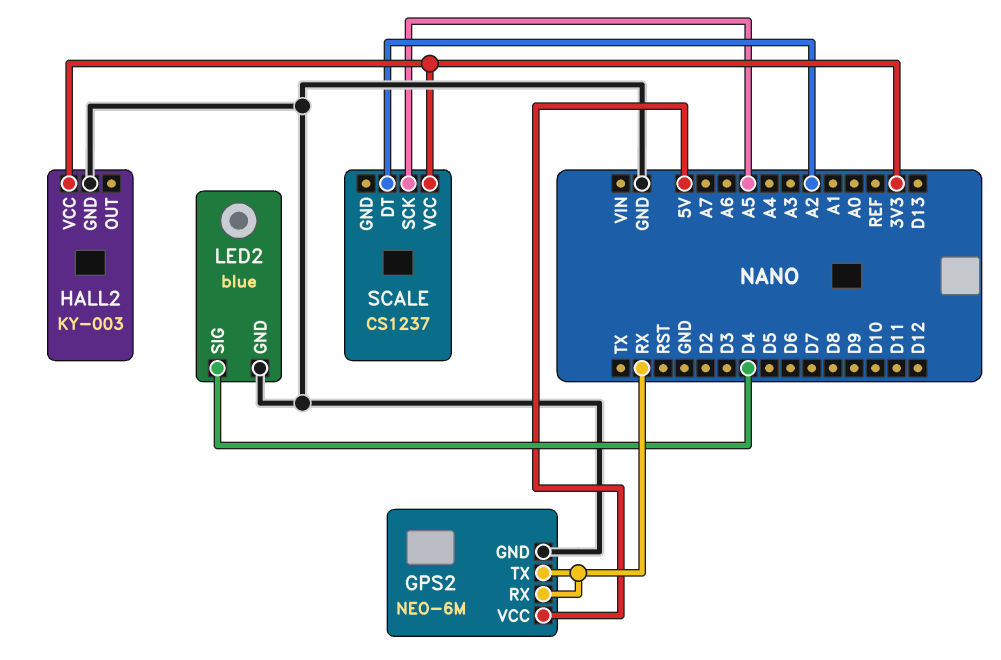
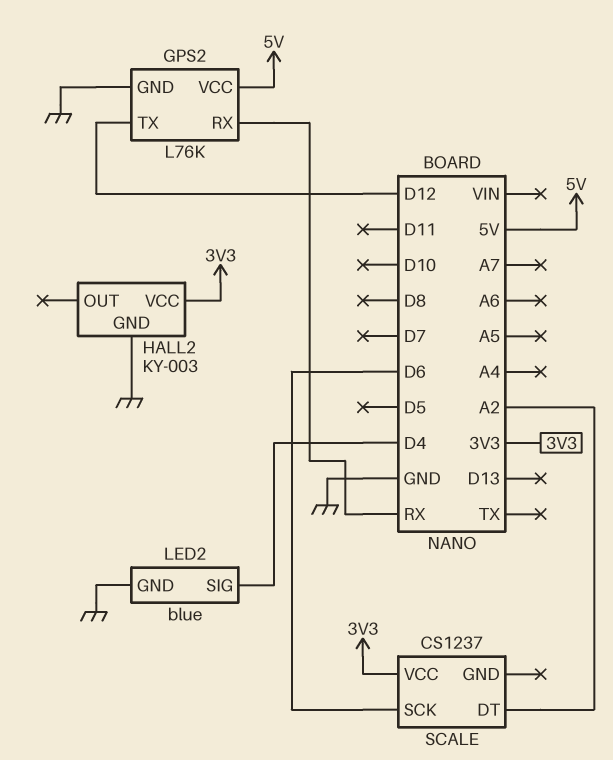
GPS2: NEO-6M -> L76K
GPS2 pin TX: RX -> D12
SCALE pin SCK: A5 -> D6

